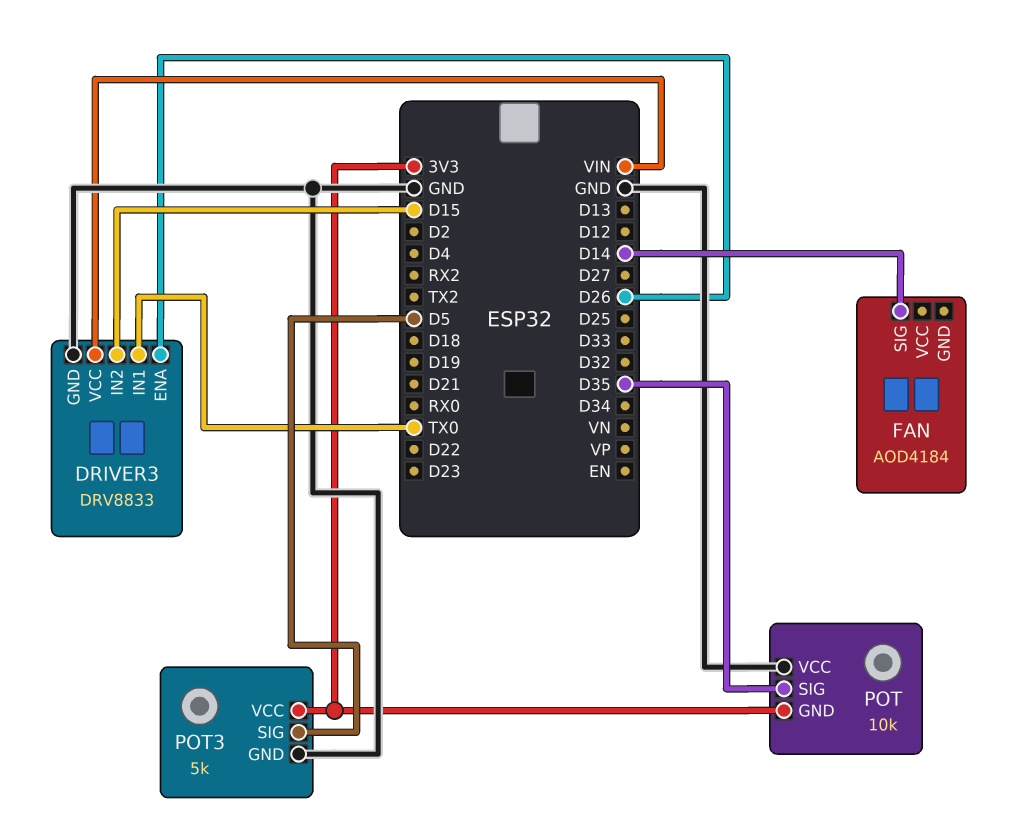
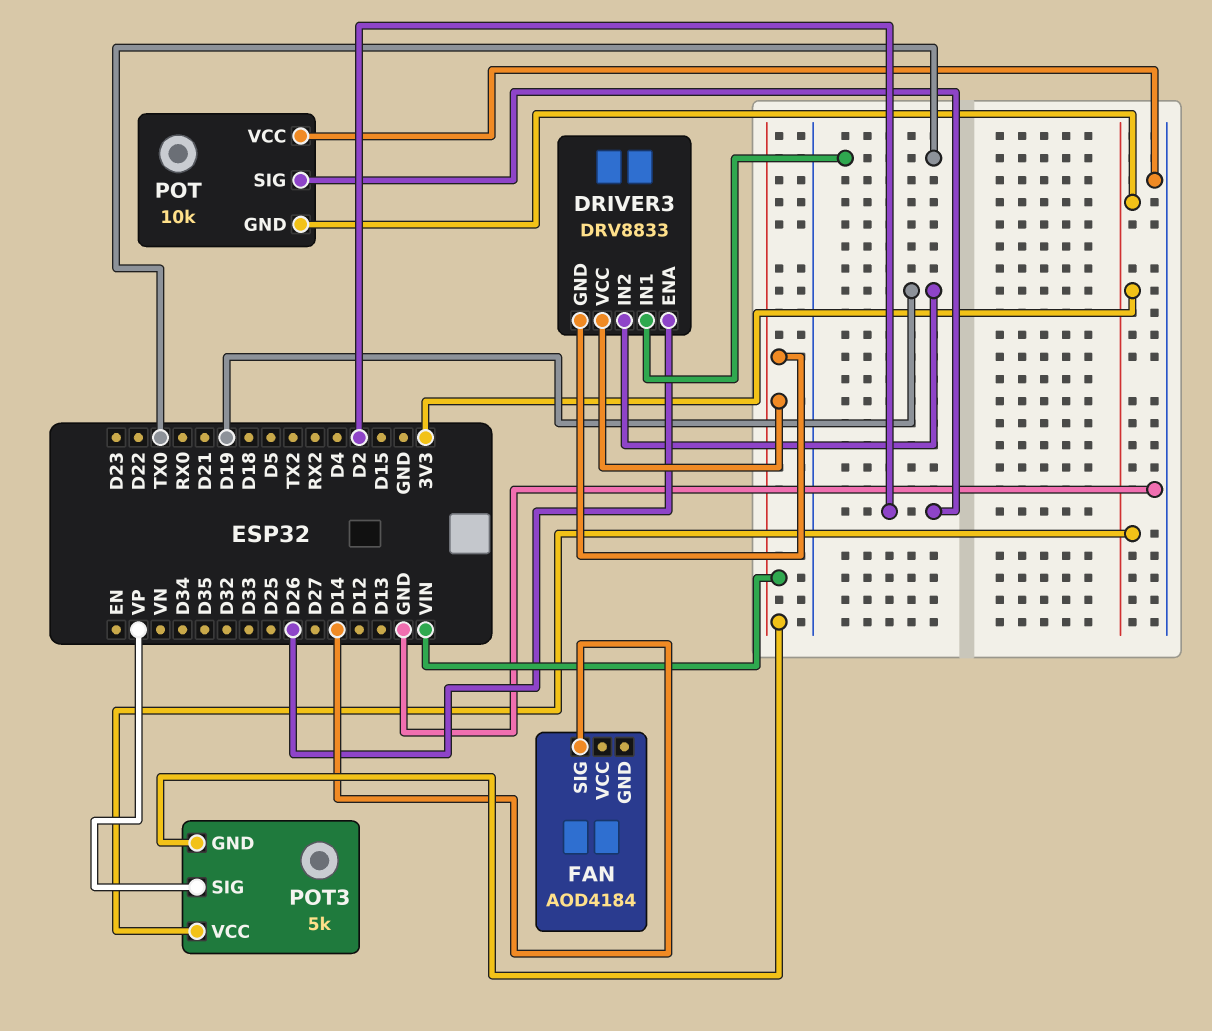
DRIVER3 pin GND: GND -> VIN
DRIVER3 pin IN2: D15 -> D19
POT pin SIG: D35 -> D2
POT3 pin GND: GND -> VIN
POT3 pin SIG: D5 -> VP

